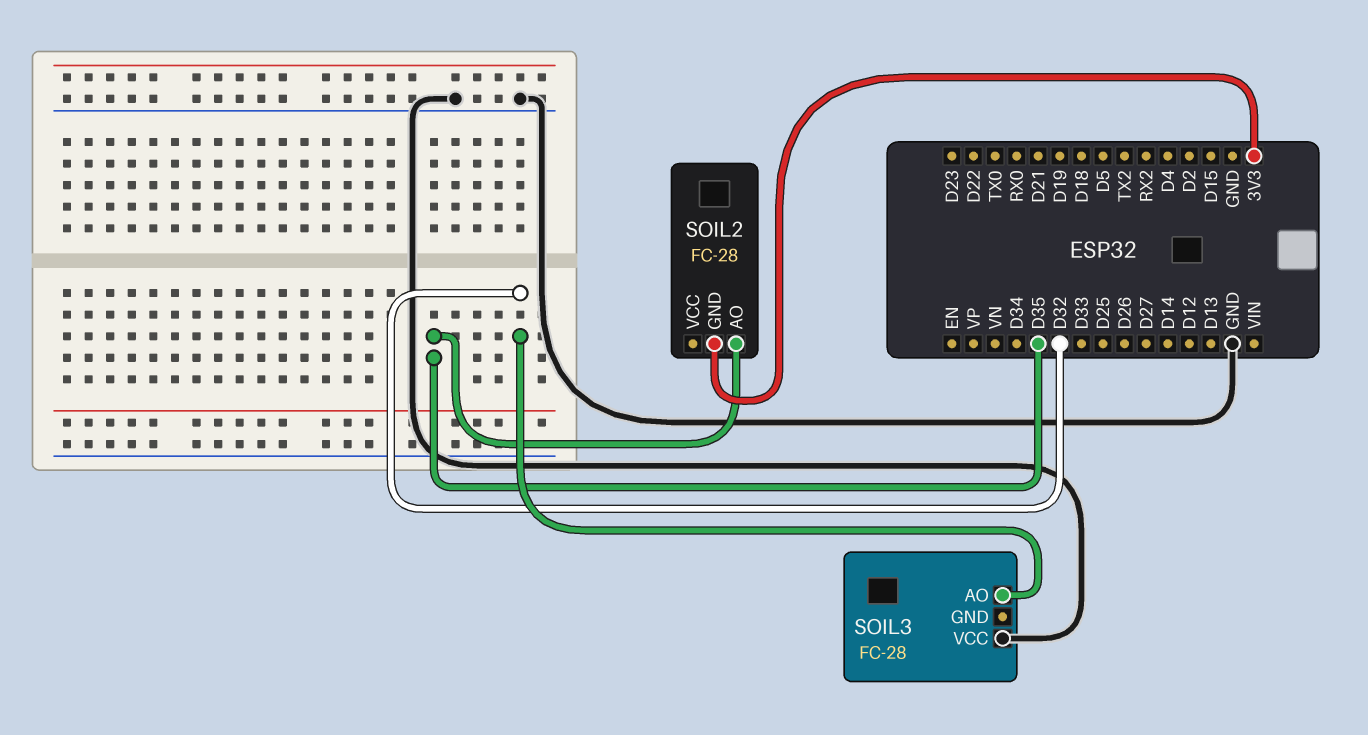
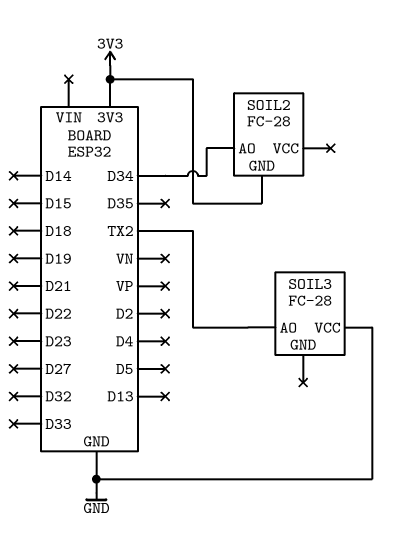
SOIL2 pin AO: D35 -> D34
SOIL3 pin AO: D32 -> TX2

